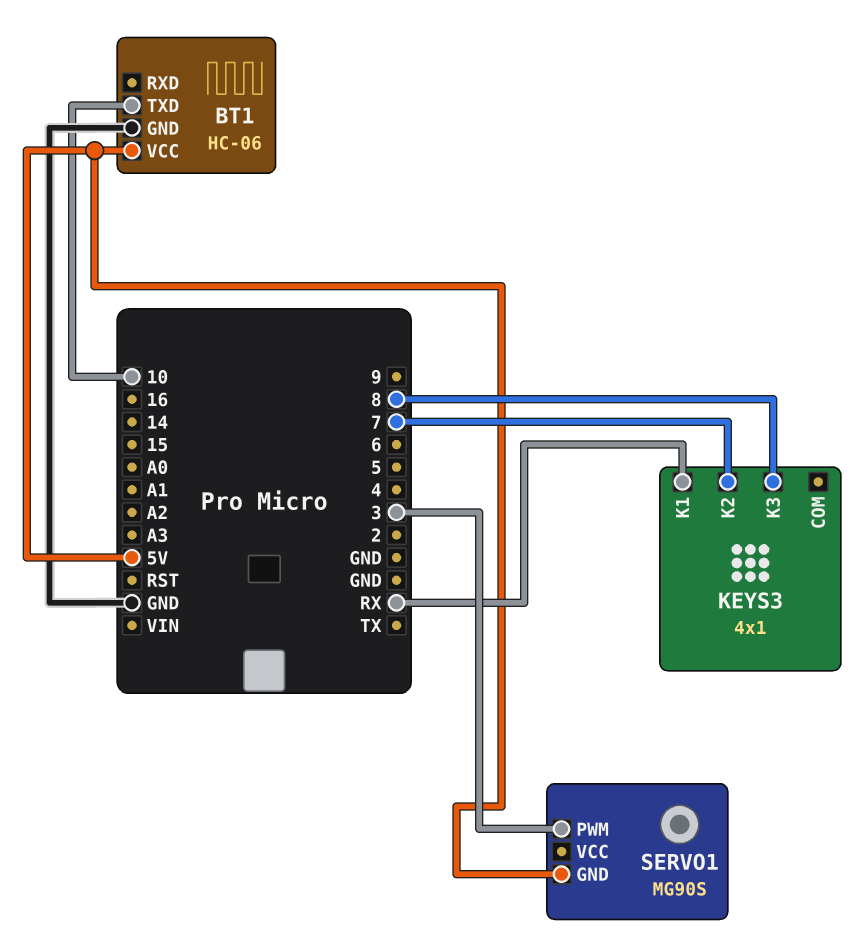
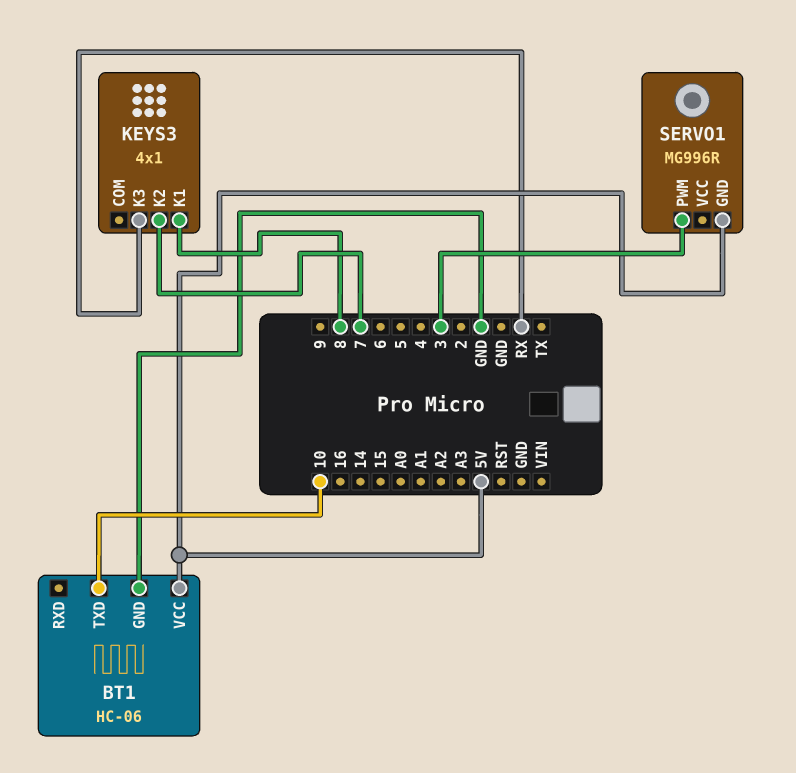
KEYS3 pin K1: RX -> 8
KEYS3 pin K3: 8 -> RX
SERVO1: MG90S -> MG996R

